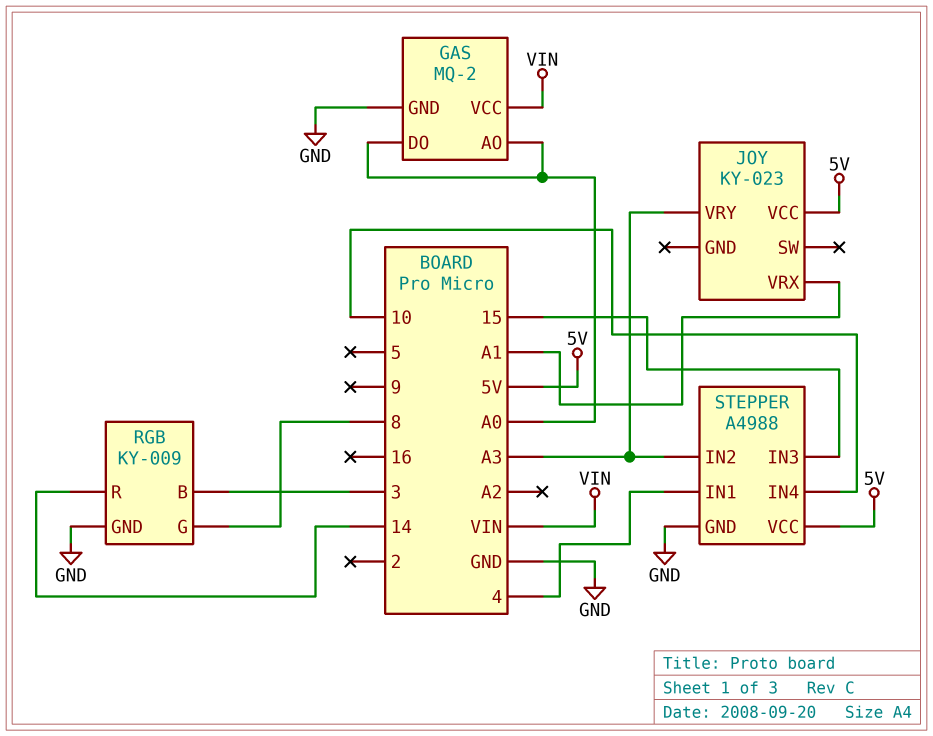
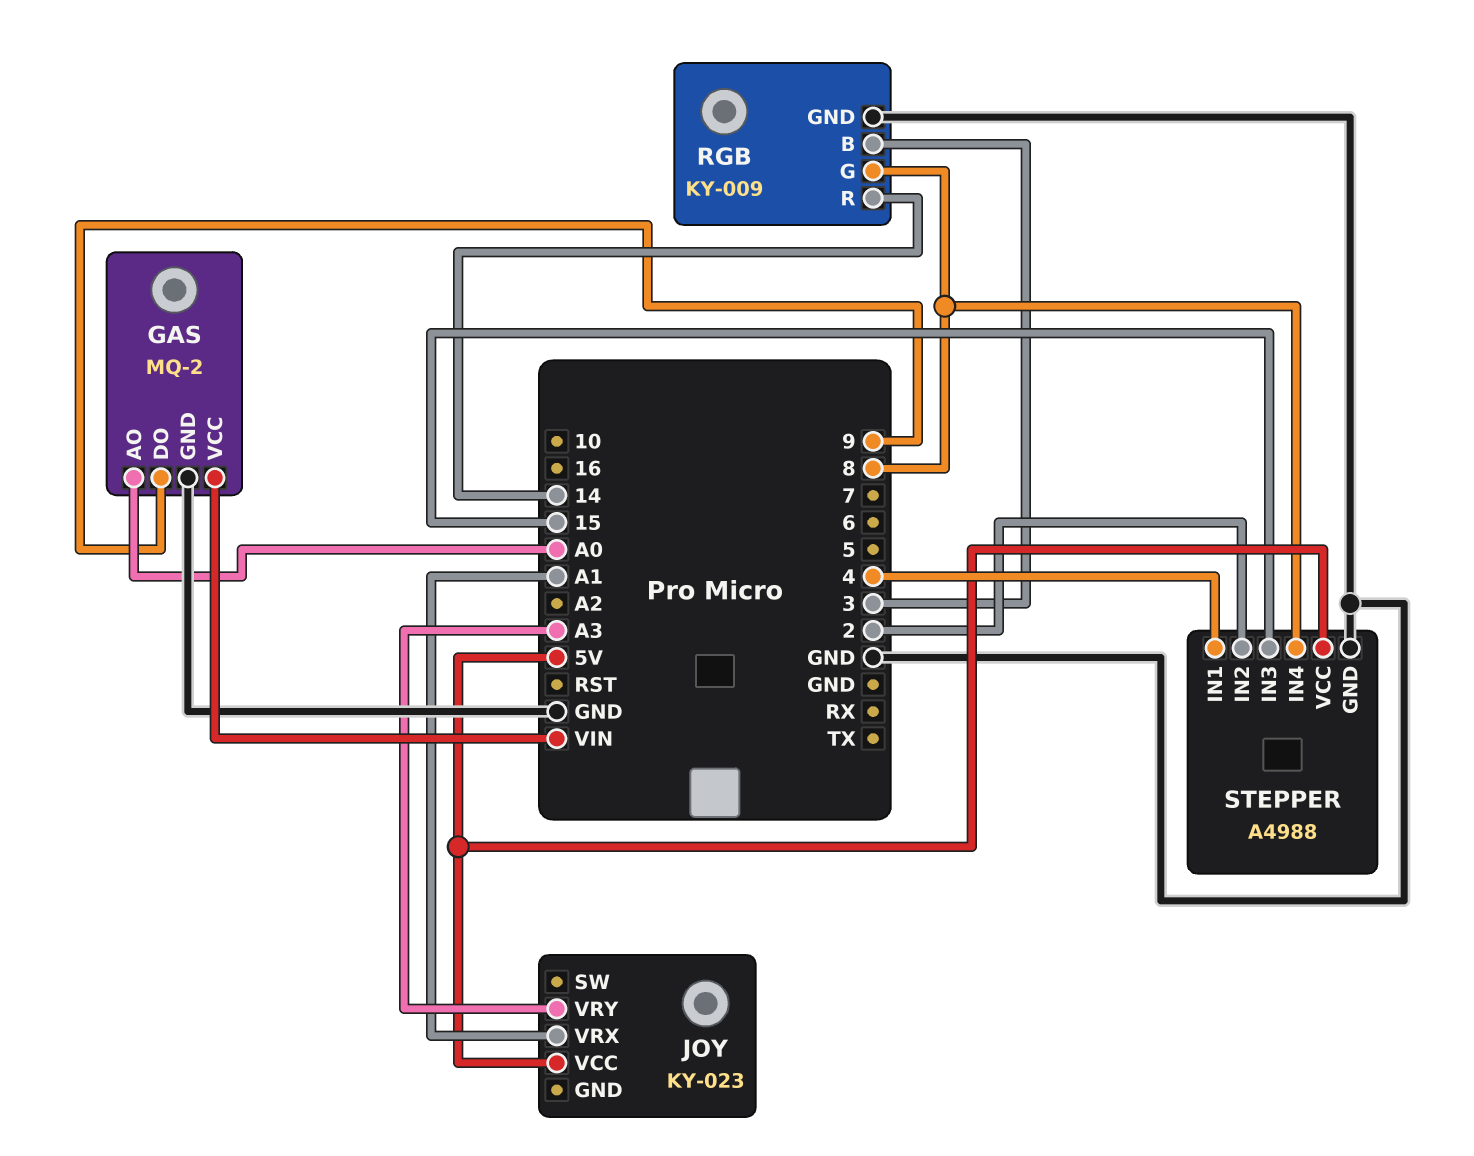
GAS pin DO: A0 -> 9
STEPPER pin IN2: A3 -> 2
STEPPER pin IN4: 10 -> 8

